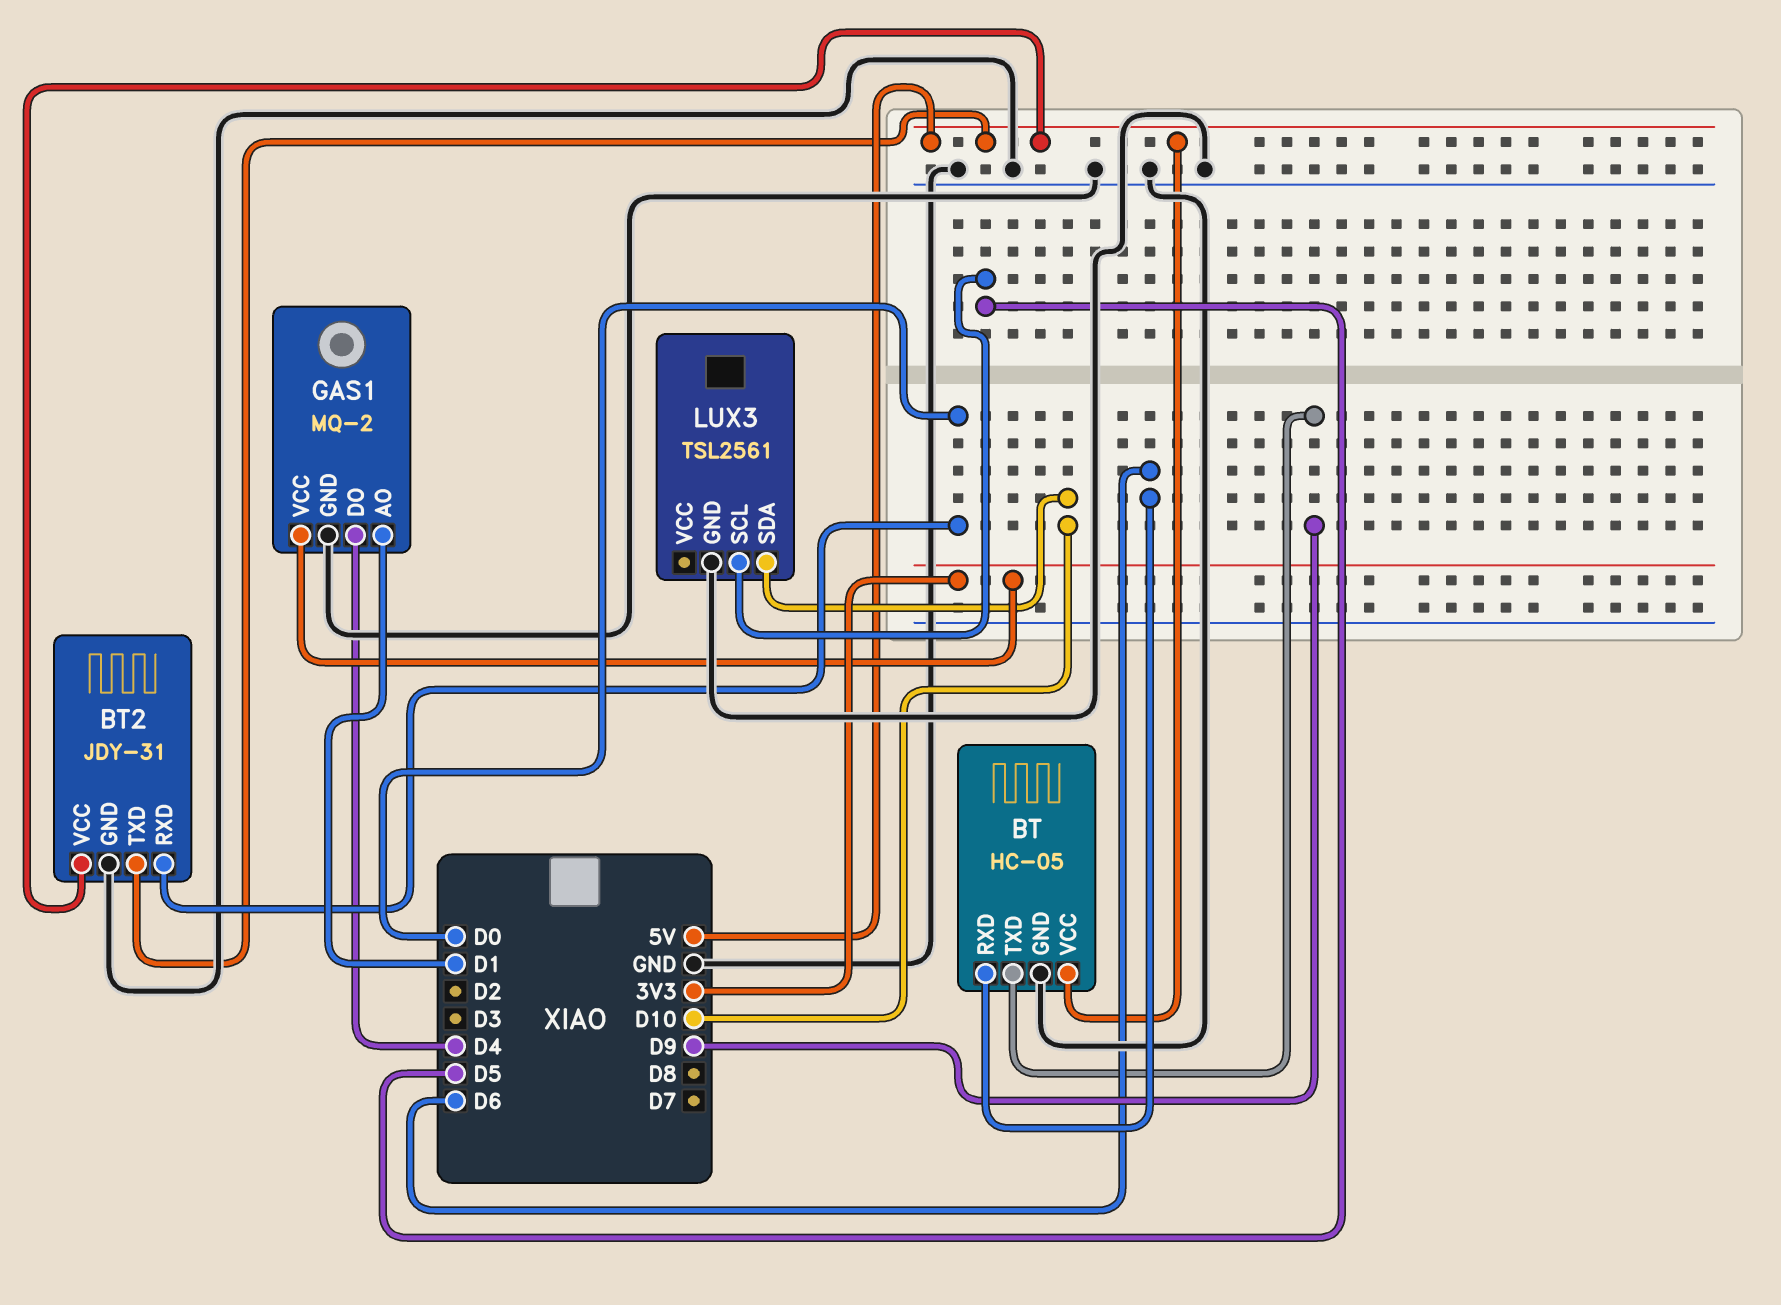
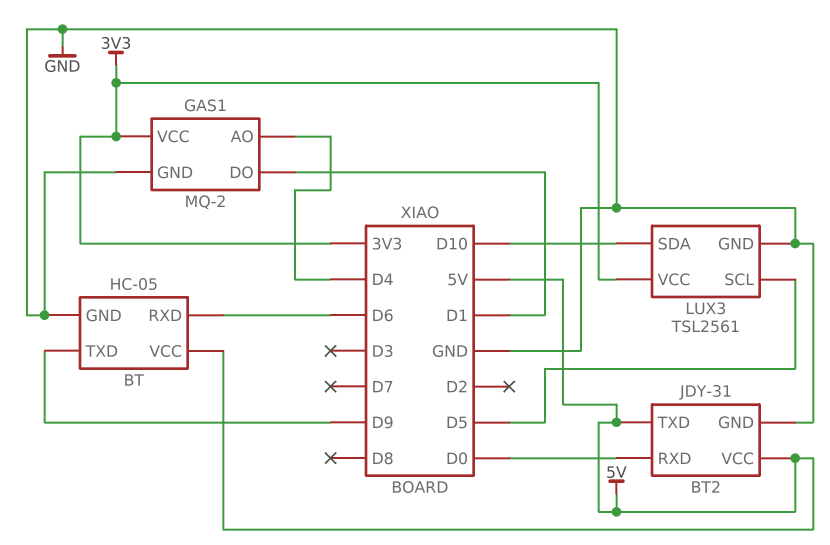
GAS1 pin AO: D1 -> D4
GAS1 pin DO: D4 -> D1
LUX3 pin VCC: none -> 3V3

